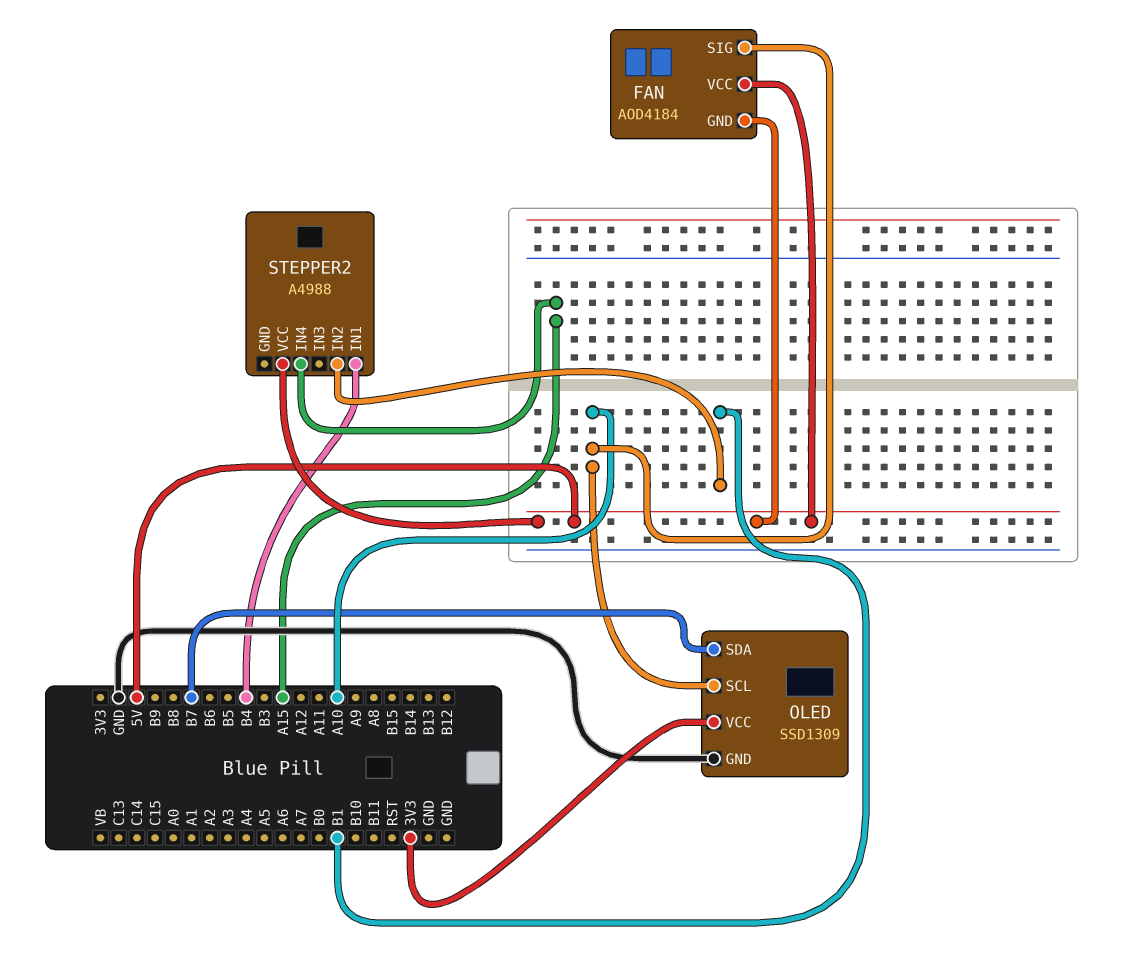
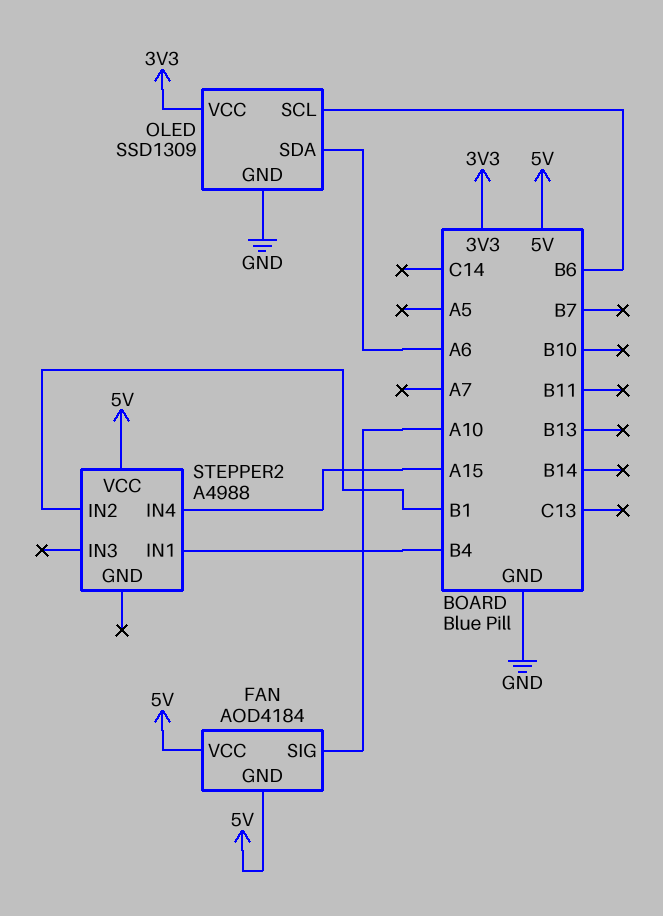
OLED pin SCL: A10 -> B6
OLED pin SDA: B7 -> A6

